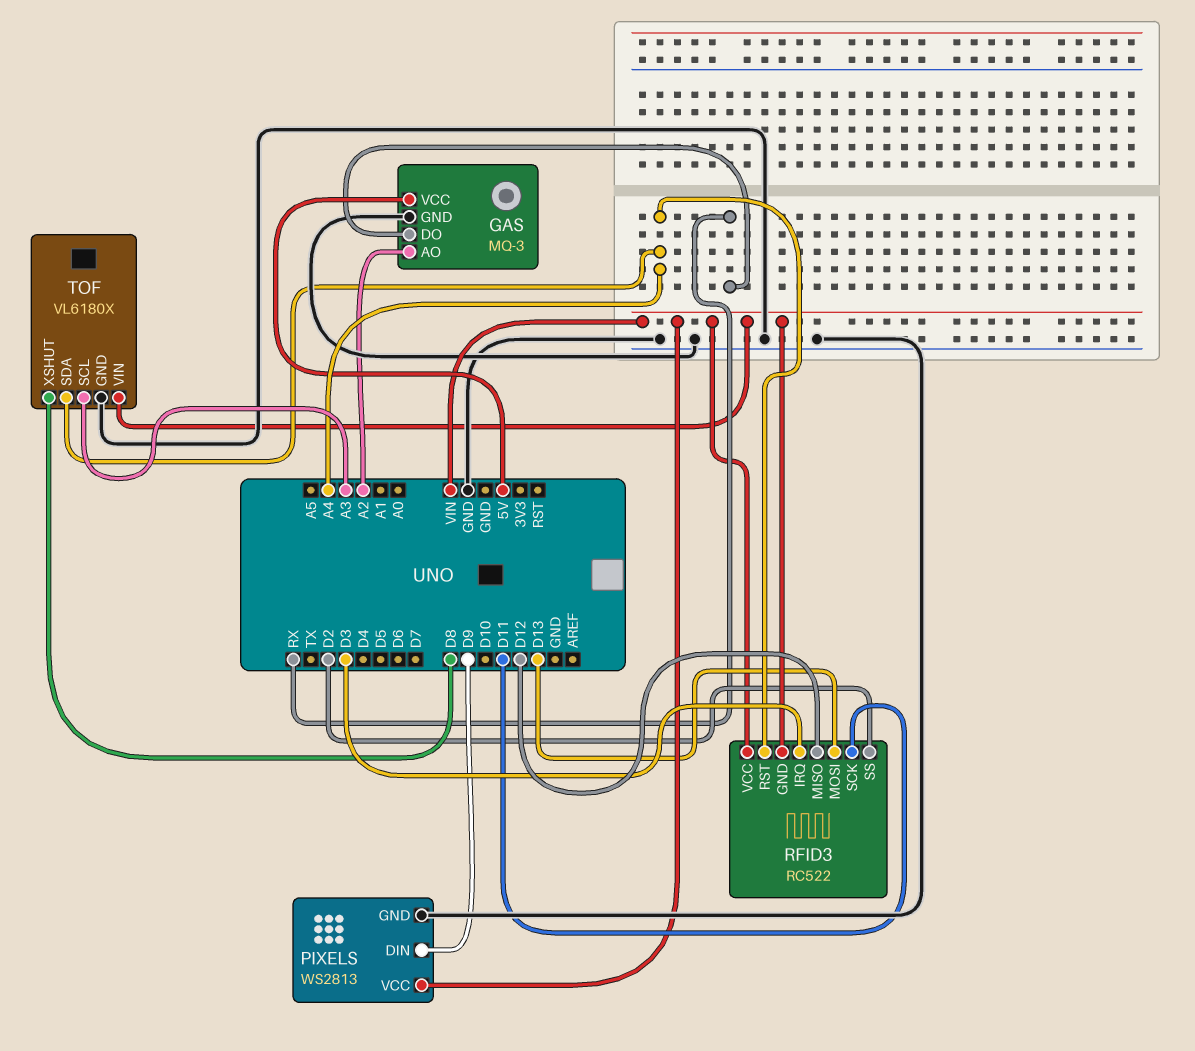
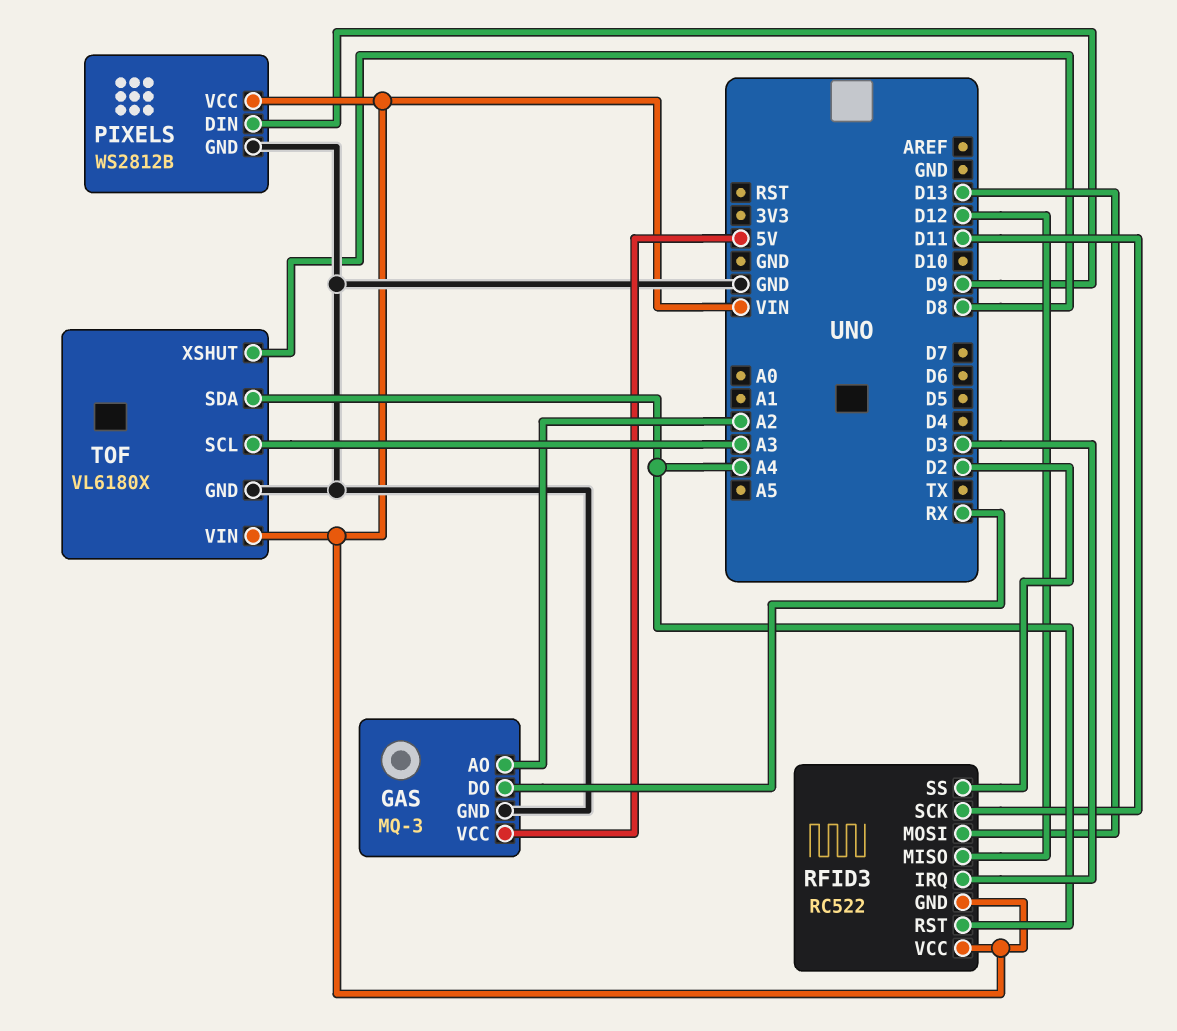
PIXELS: WS2813 -> WS2812B

